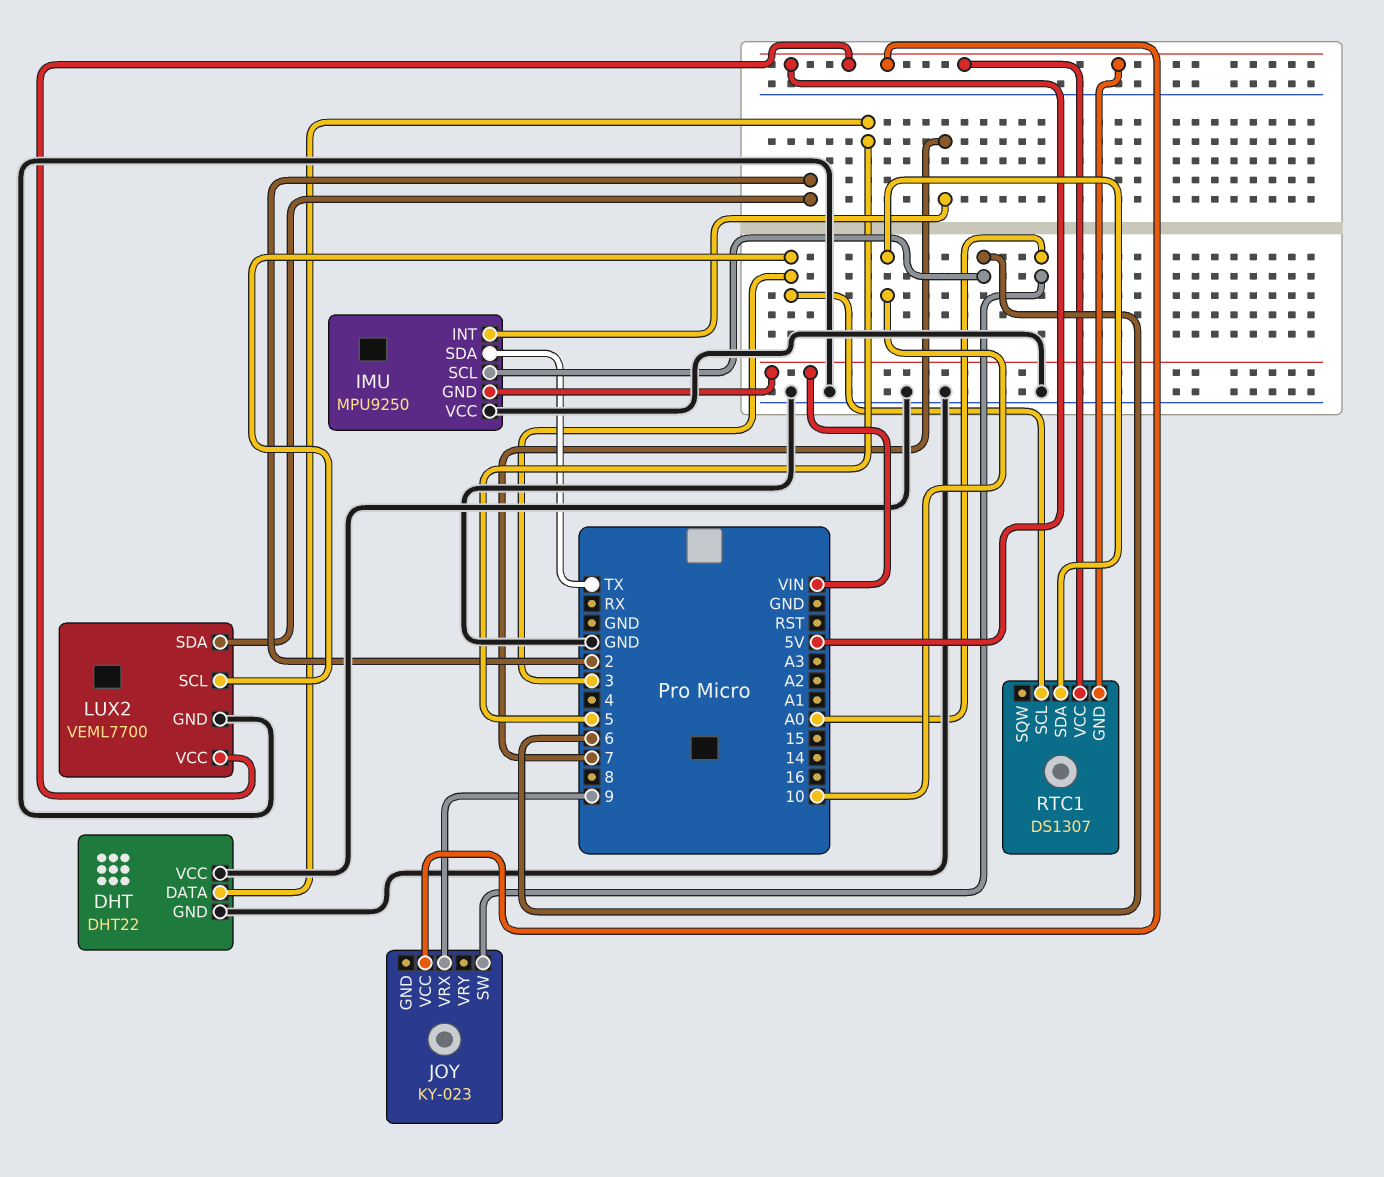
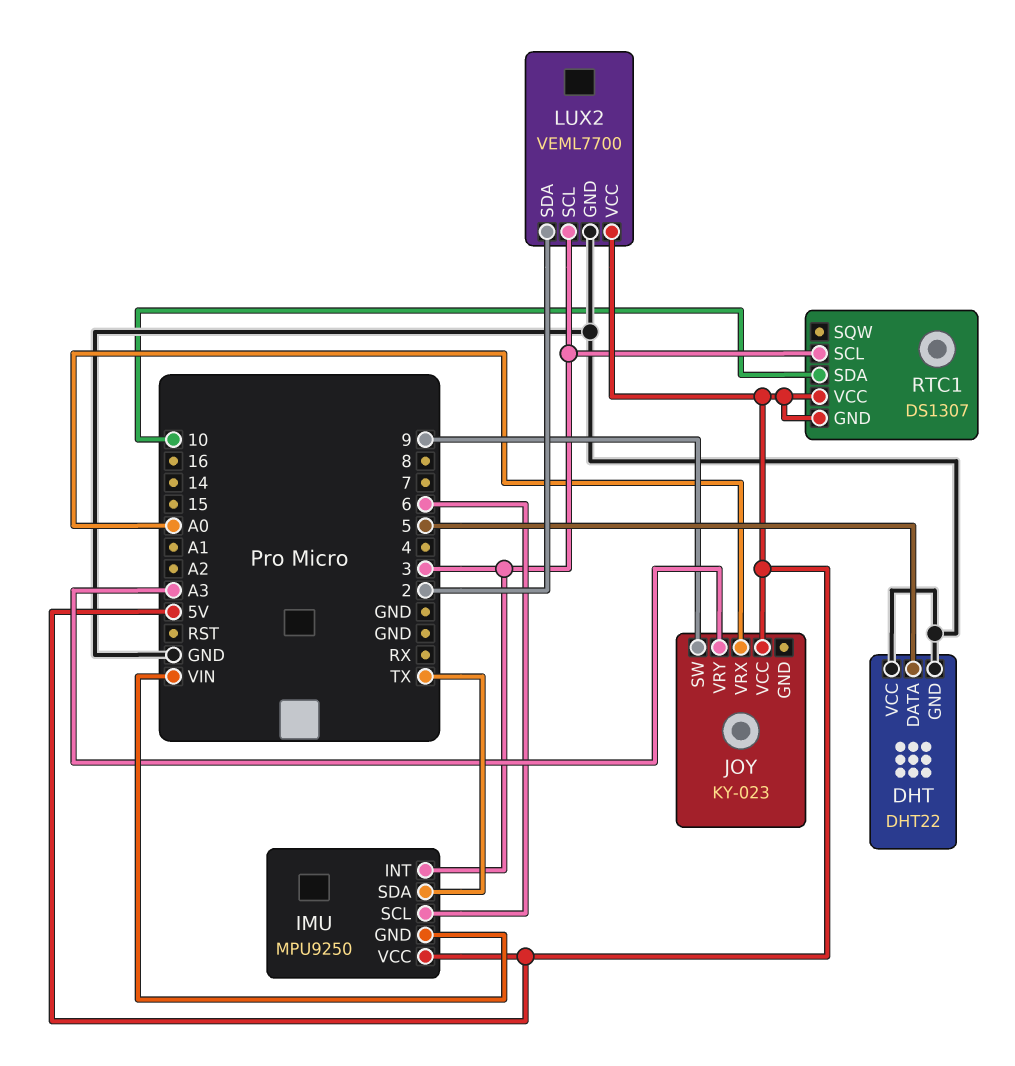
IMU pin INT: 7 -> 3
IMU pin VCC: GND -> 5V
JOY pin SW: A0 -> 9
JOY pin VRX: 9 -> A0
JOY pin VRY: none -> A3

